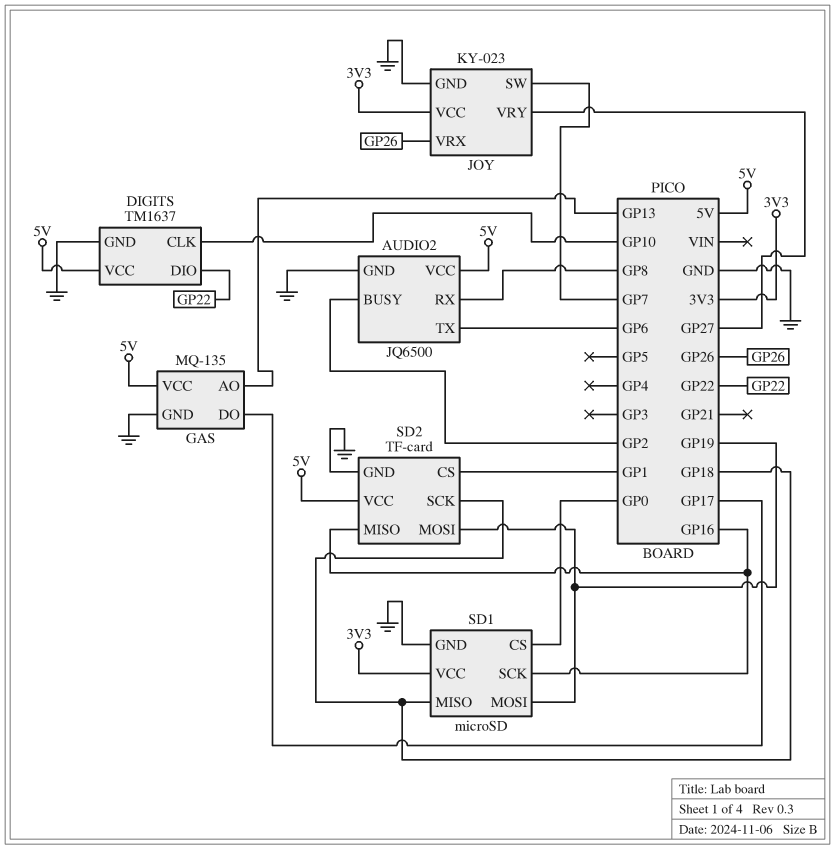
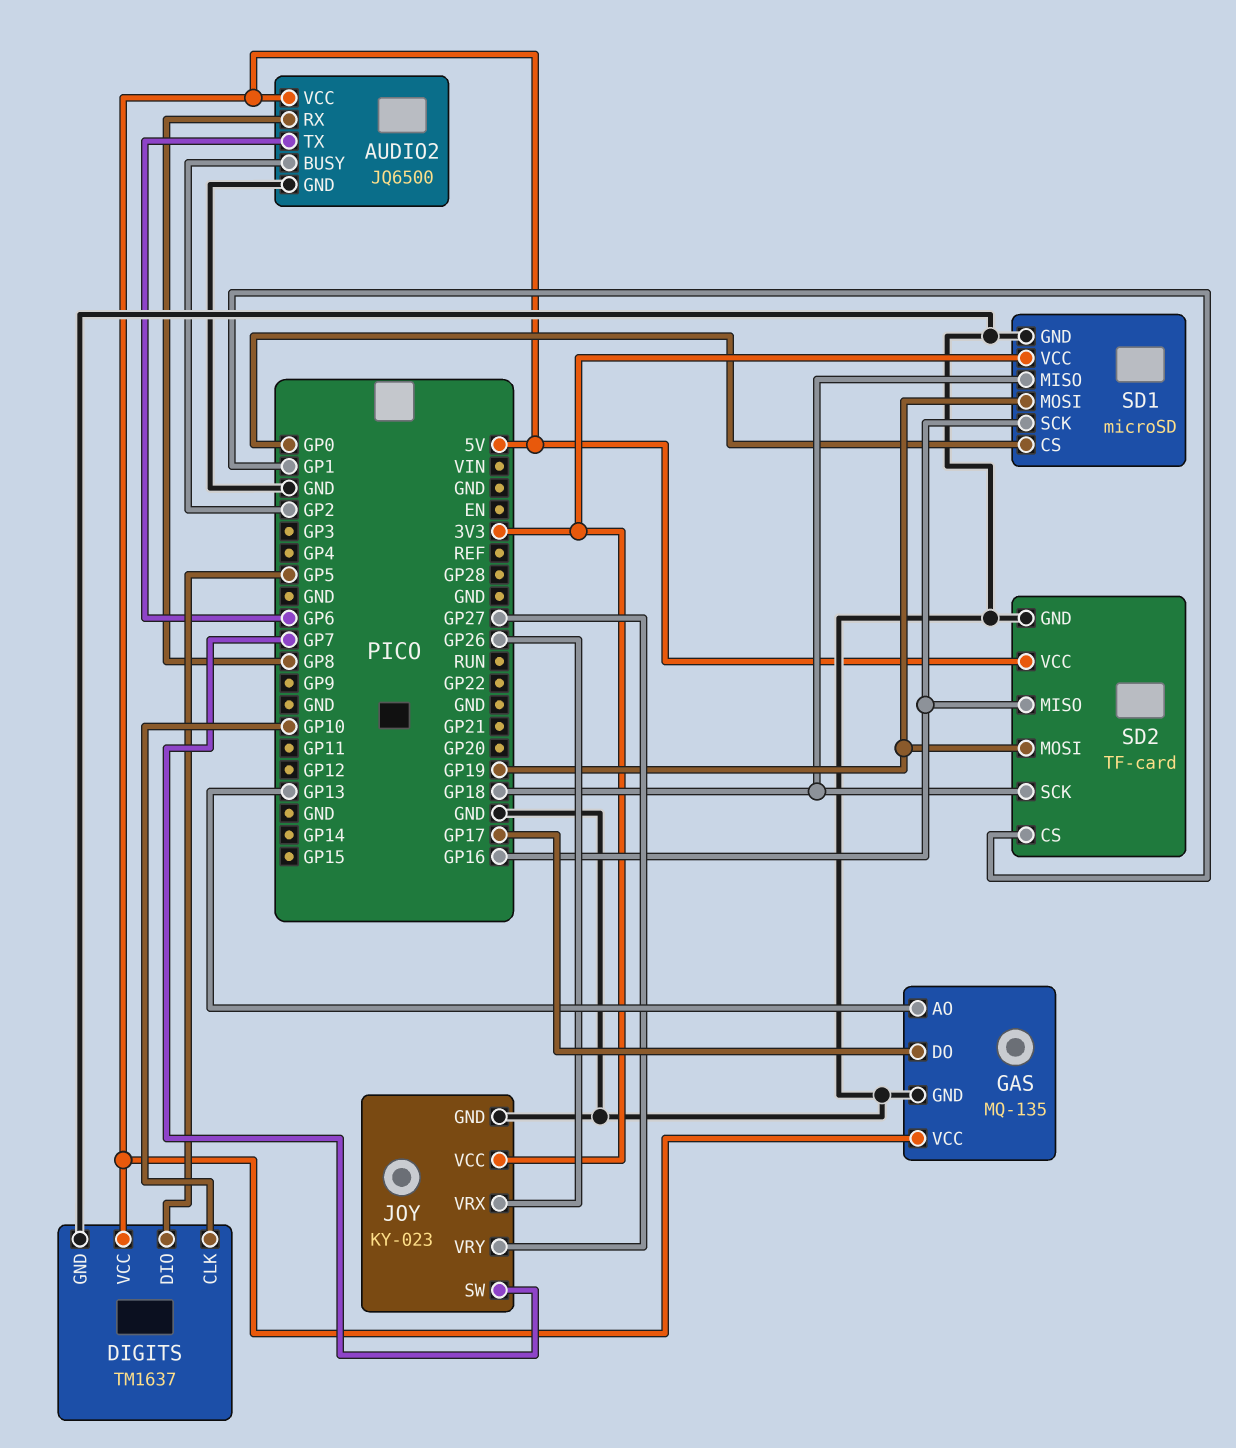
DIGITS pin DIO: GP22 -> GP5

